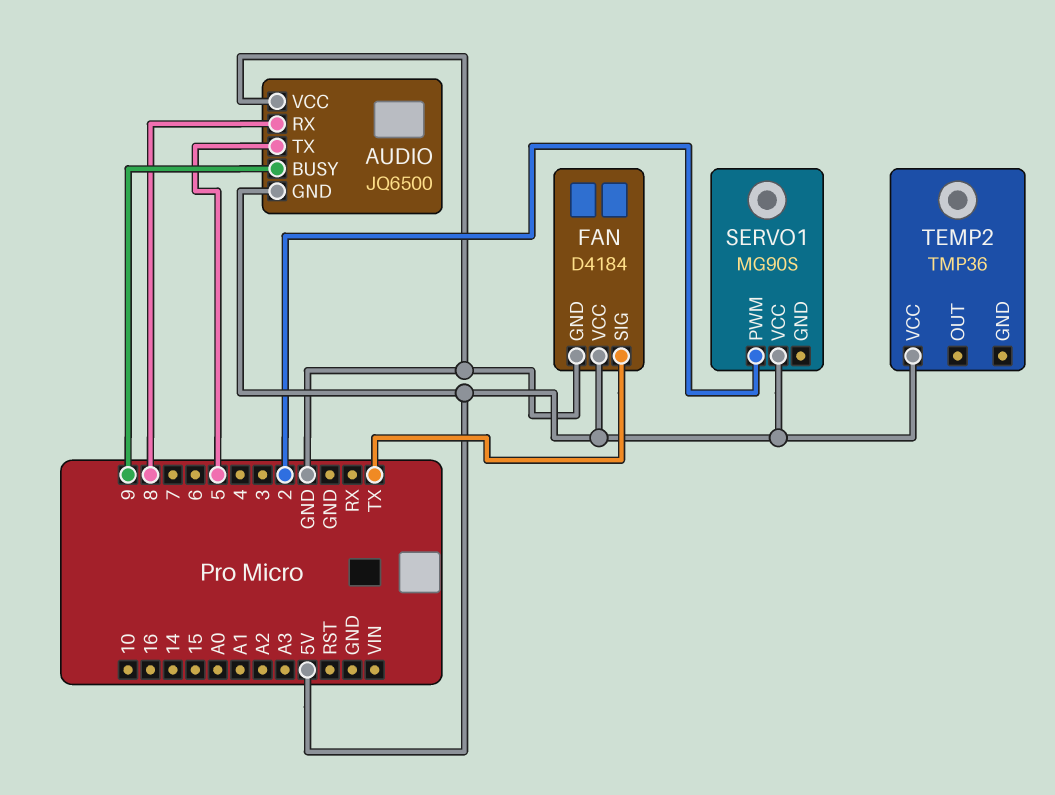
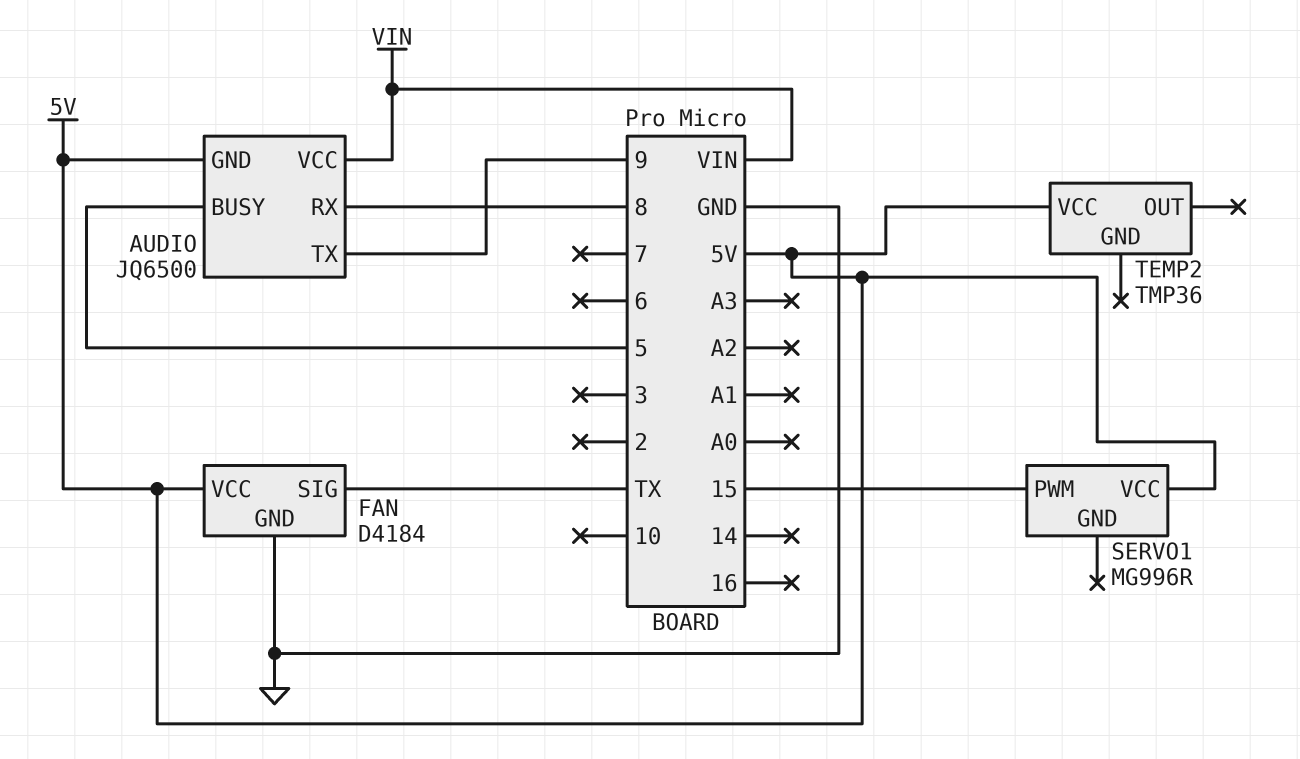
AUDIO pin BUSY: 9 -> 5
AUDIO pin TX: 5 -> 9
AUDIO pin VCC: GND -> VIN
SERVO1: MG90S -> MG996R
SERVO1 pin PWM: 2 -> 15

